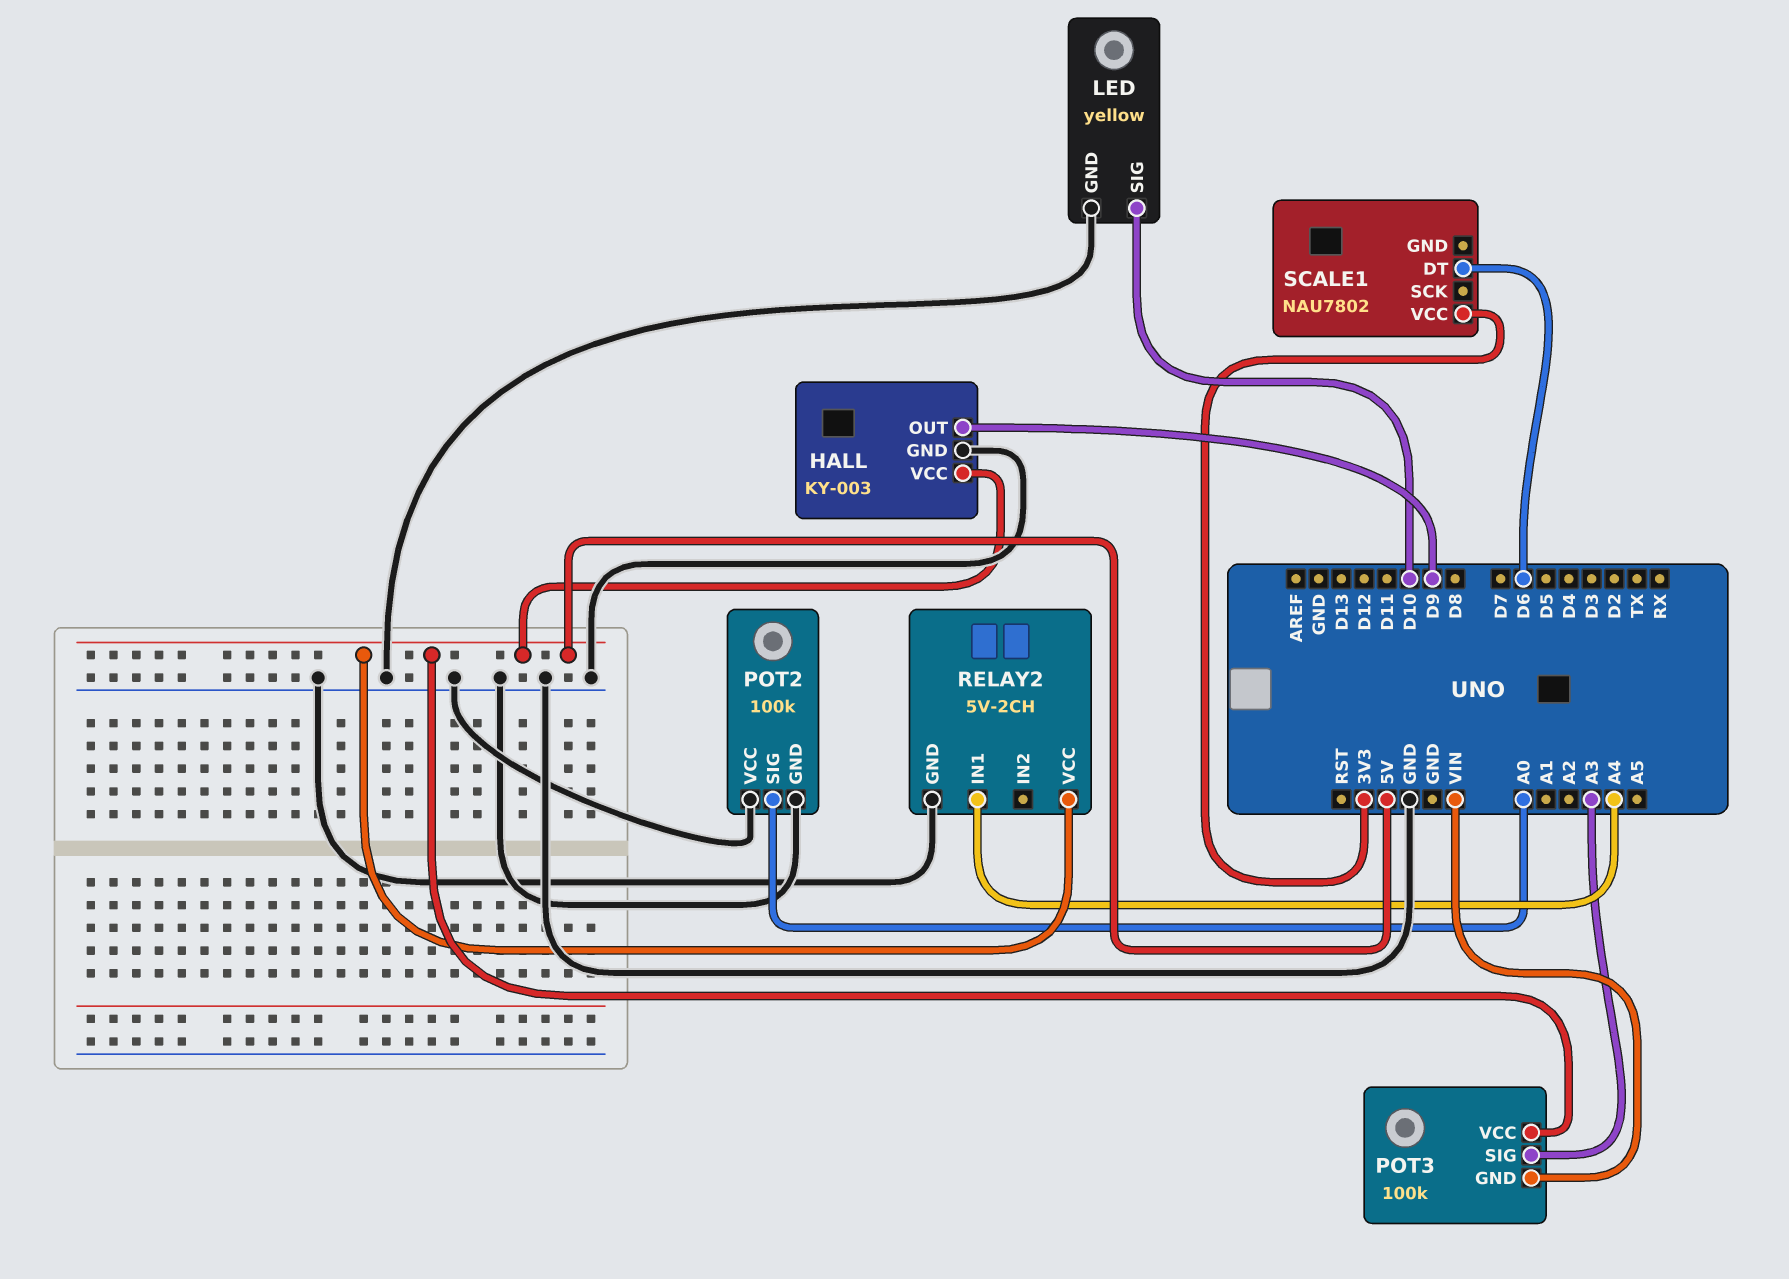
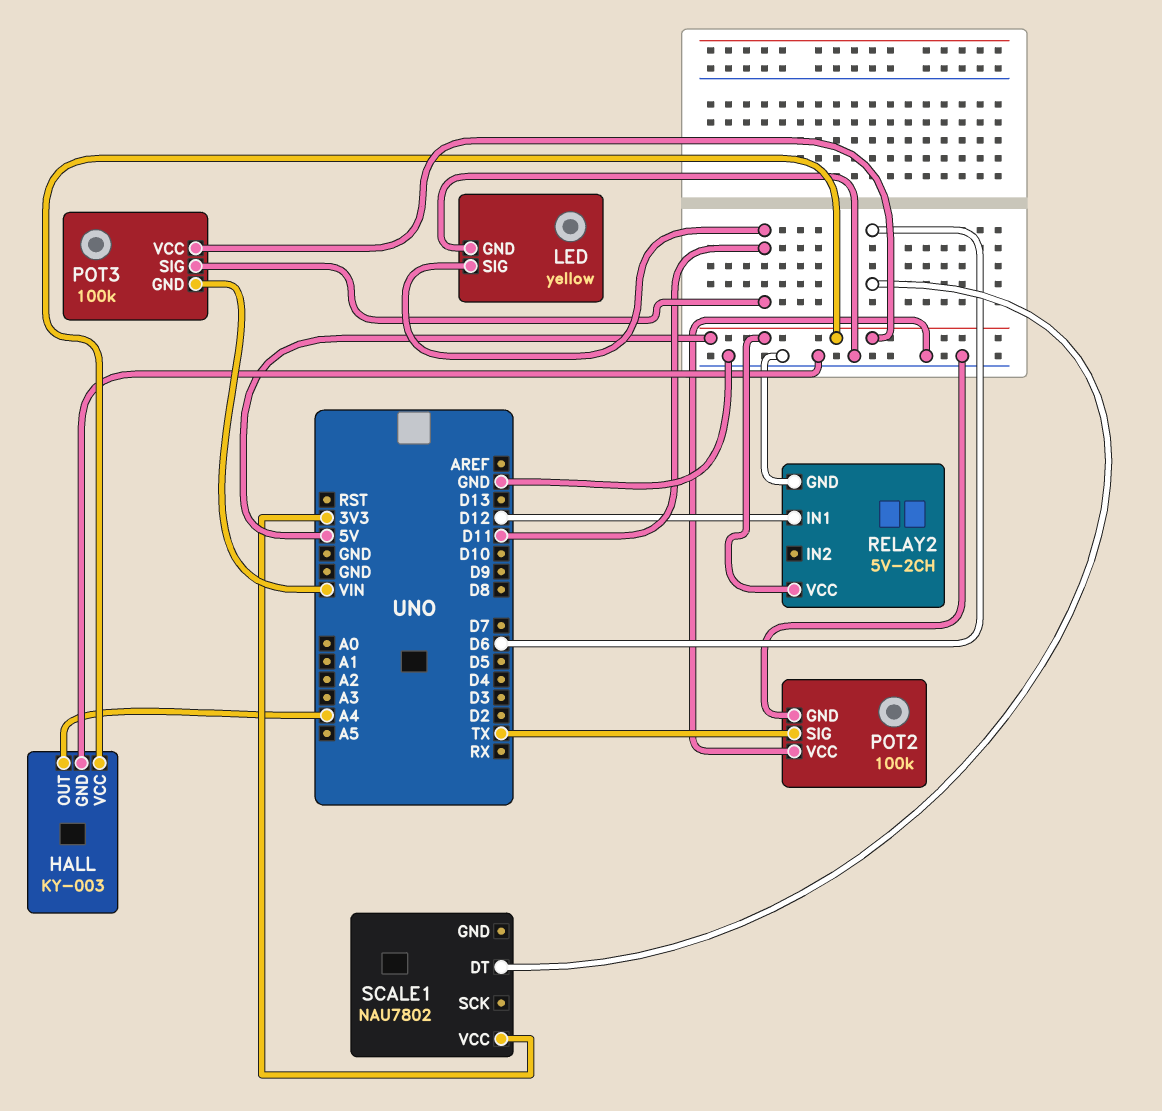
HALL pin OUT: D9 -> A4
LED pin SIG: D10 -> D11
POT2 pin SIG: A0 -> TX
POT3 pin SIG: A3 -> D11
RELAY2 pin IN1: A4 -> D12

